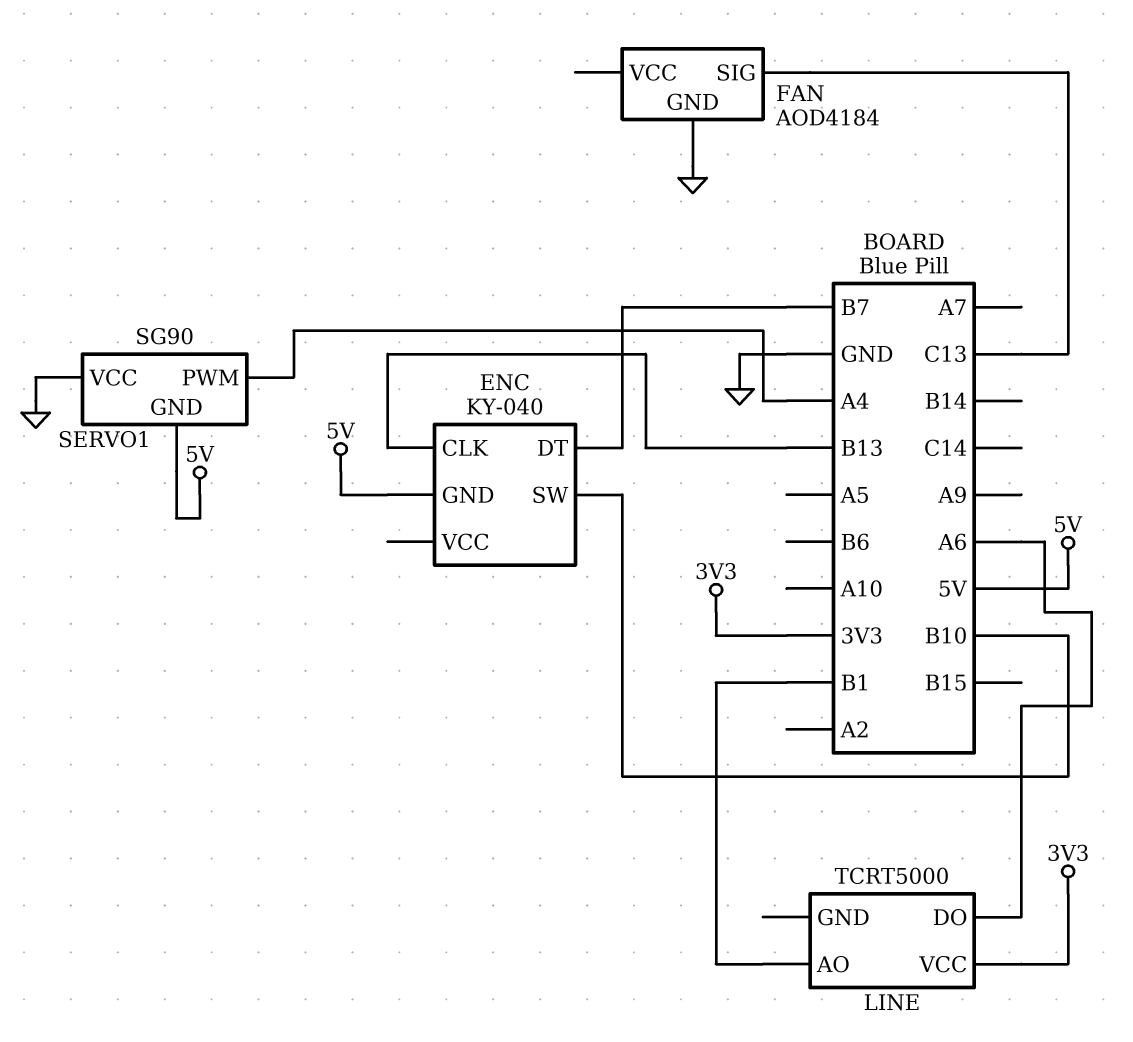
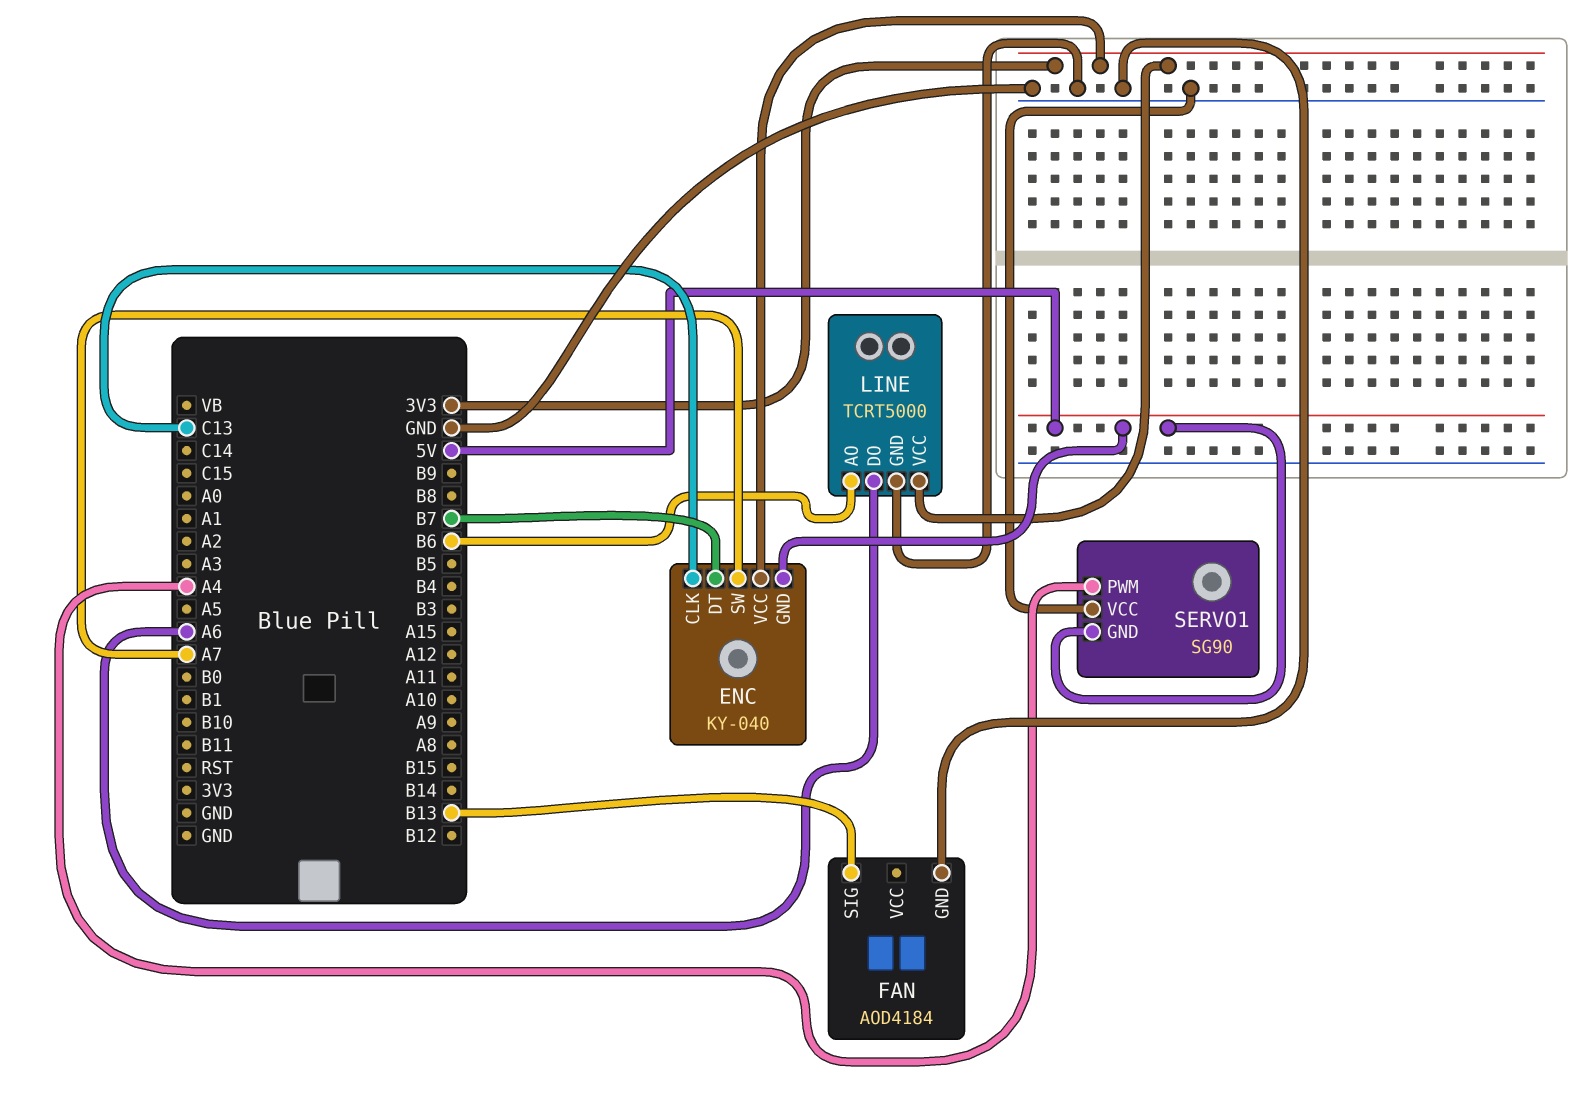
ENC pin CLK: B13 -> C13
ENC pin SW: B10 -> A7
ENC pin VCC: none -> 3V3
FAN pin SIG: C13 -> B13
LINE pin AO: B1 -> B6
LINE pin GND: none -> GND

